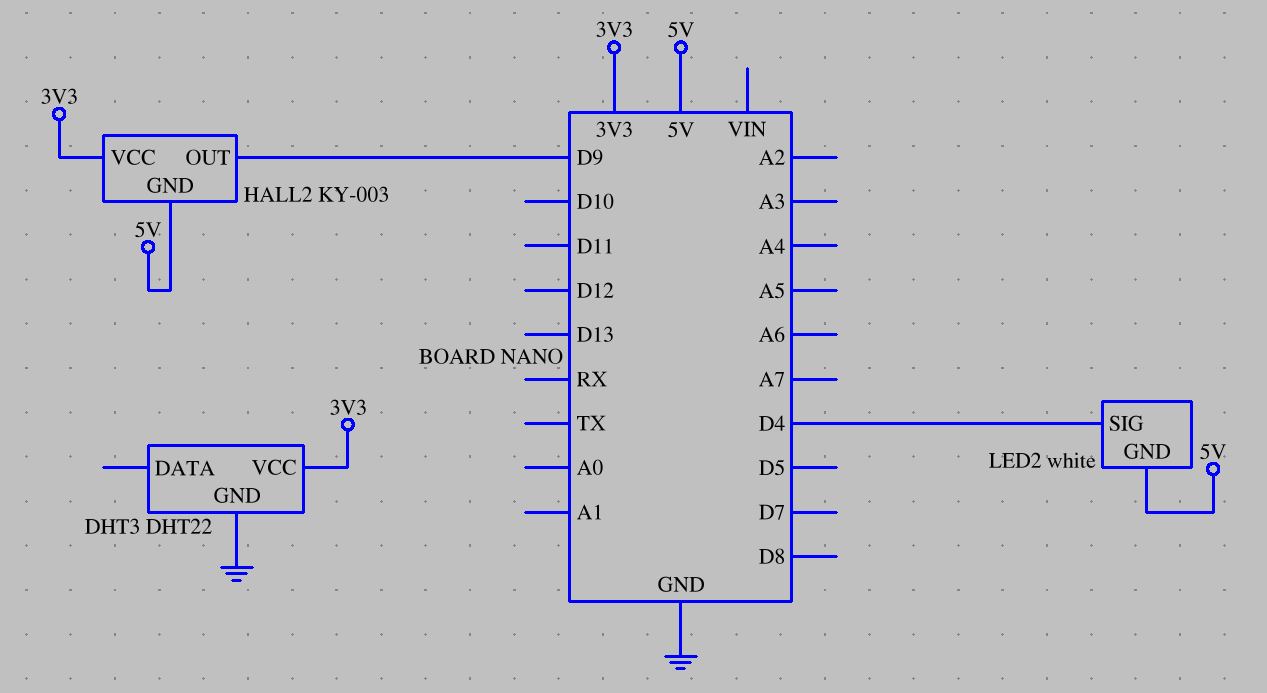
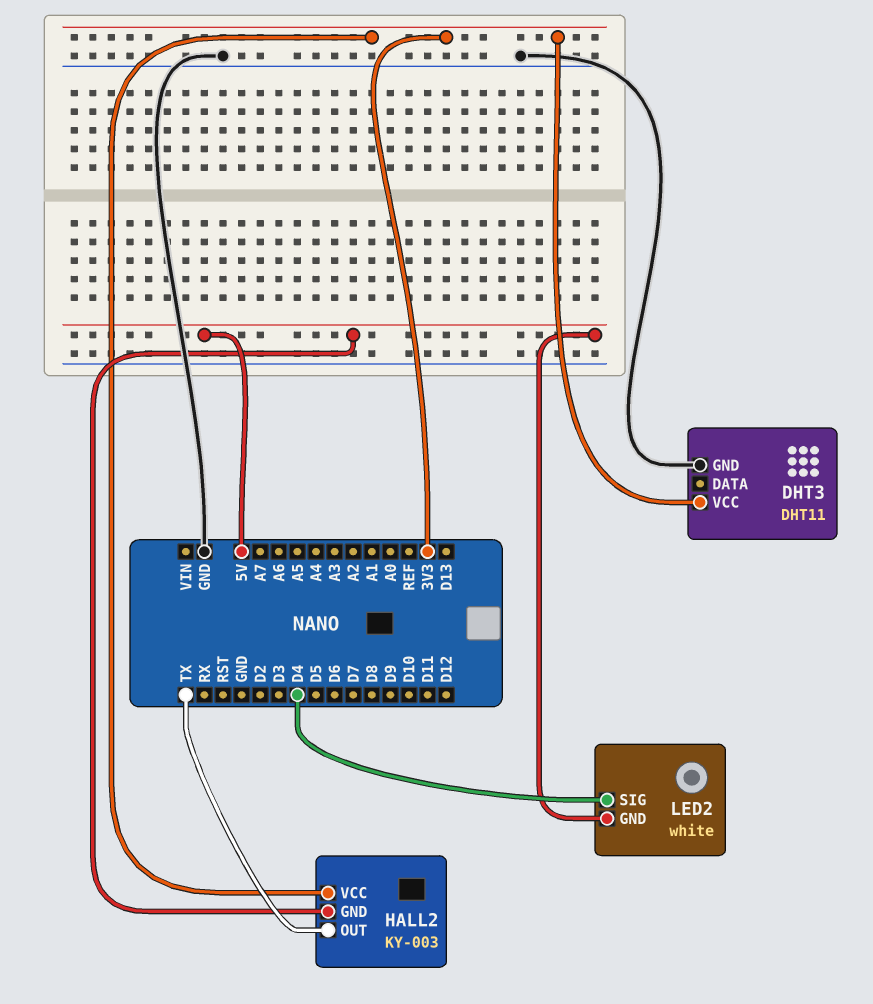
DHT3: DHT22 -> DHT11
HALL2 pin OUT: D9 -> TX

